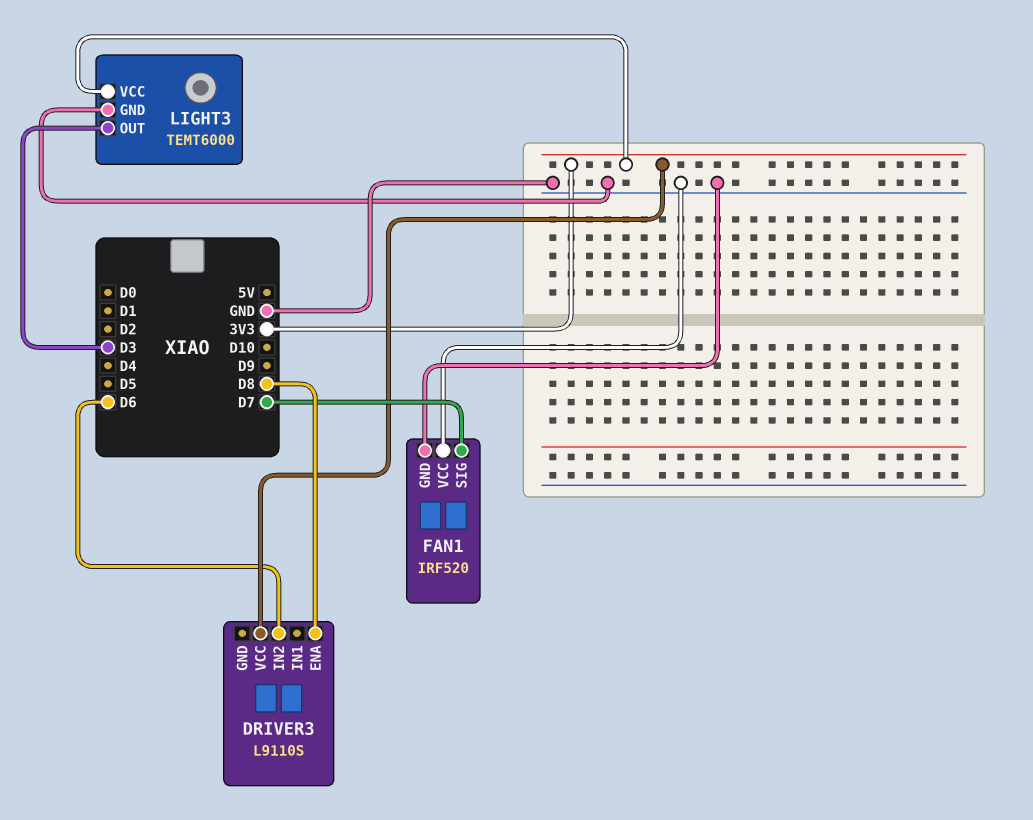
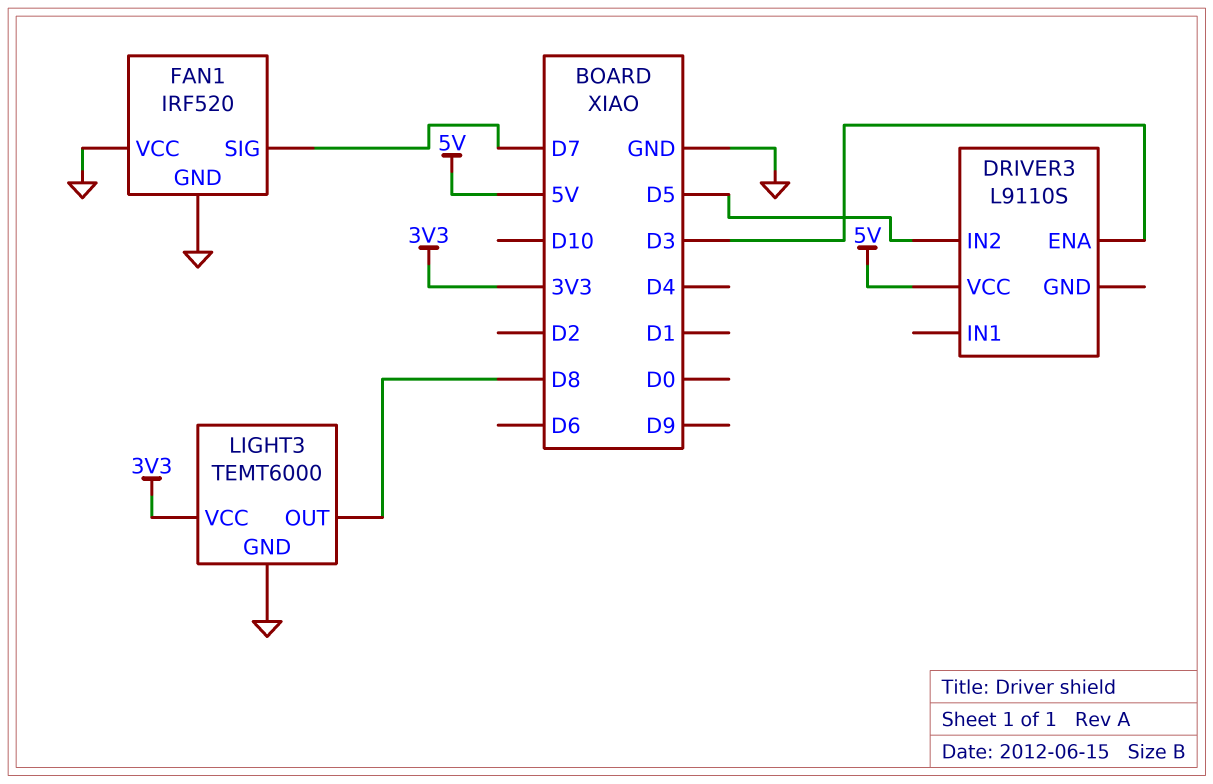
DRIVER3 pin ENA: D8 -> D3
DRIVER3 pin IN2: D6 -> D5
DRIVER3 pin VCC: 3V3 -> 5V
LIGHT3 pin OUT: D3 -> D8

